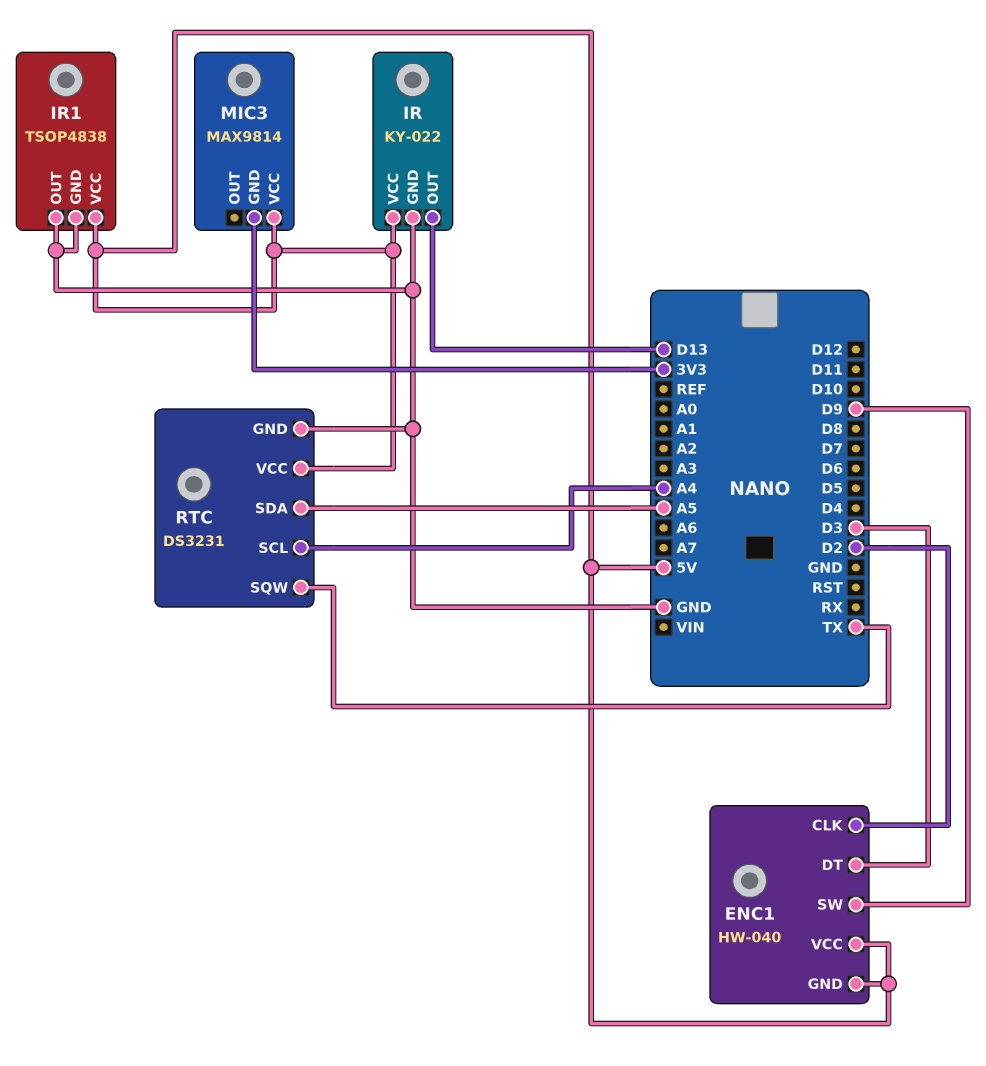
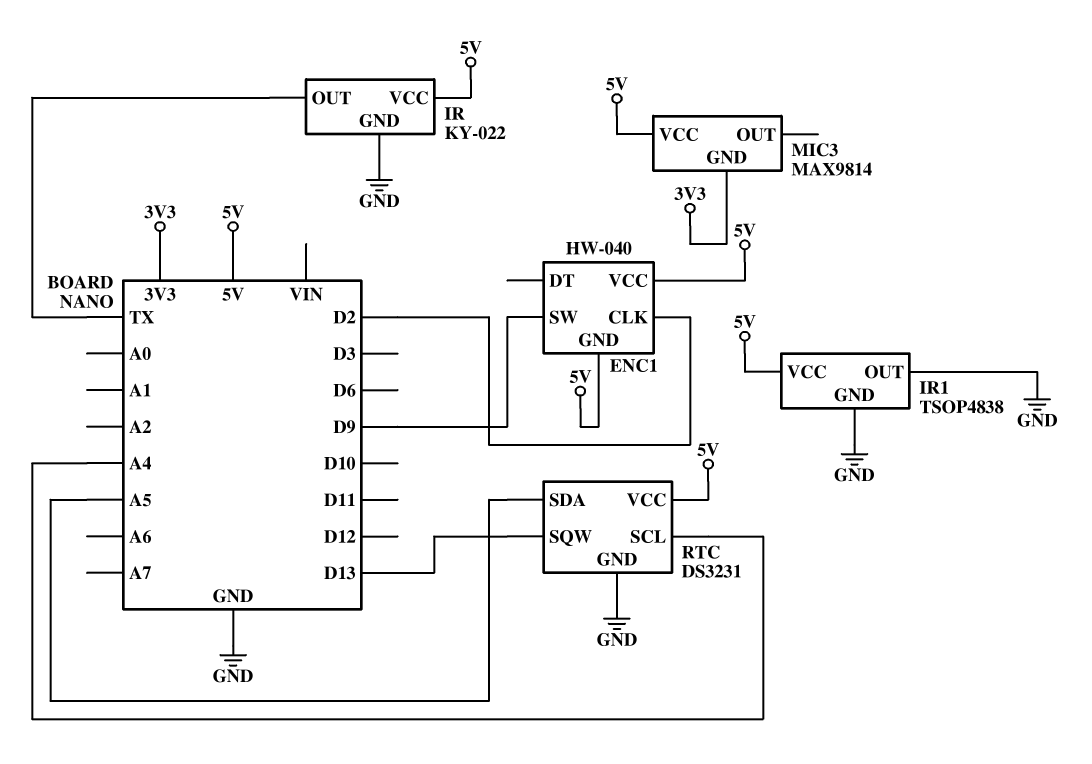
ENC1 pin DT: D3 -> none
IR pin OUT: D13 -> TX
RTC pin SQW: TX -> D13

